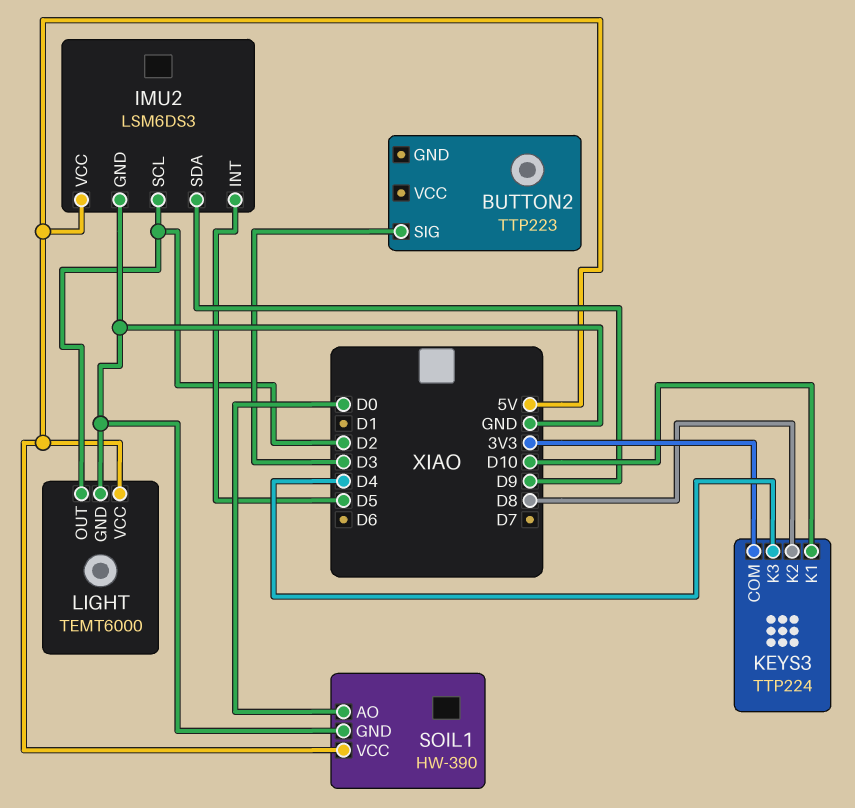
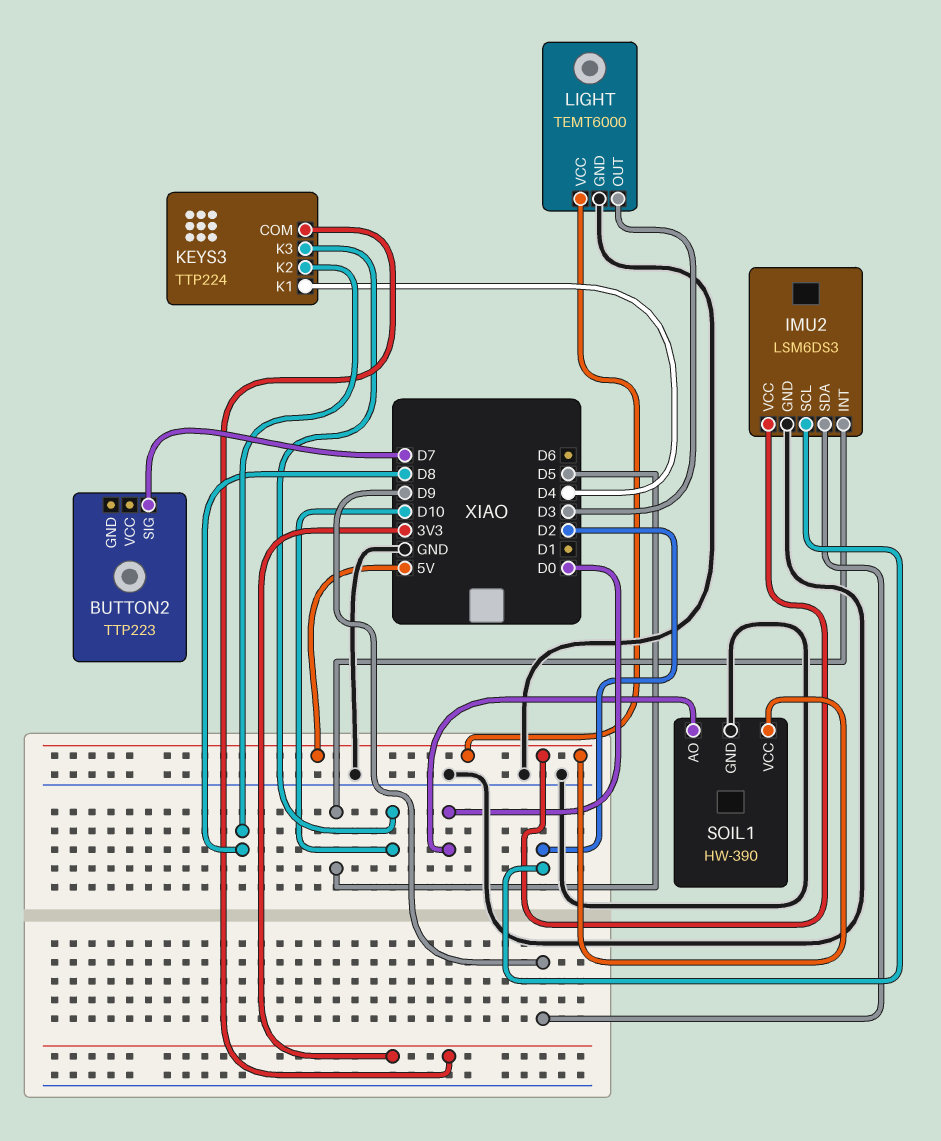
BUTTON2 pin SIG: D3 -> D7
KEYS3 pin K1: D10 -> D4
KEYS3 pin K3: D4 -> D10
LIGHT pin OUT: D2 -> D3

